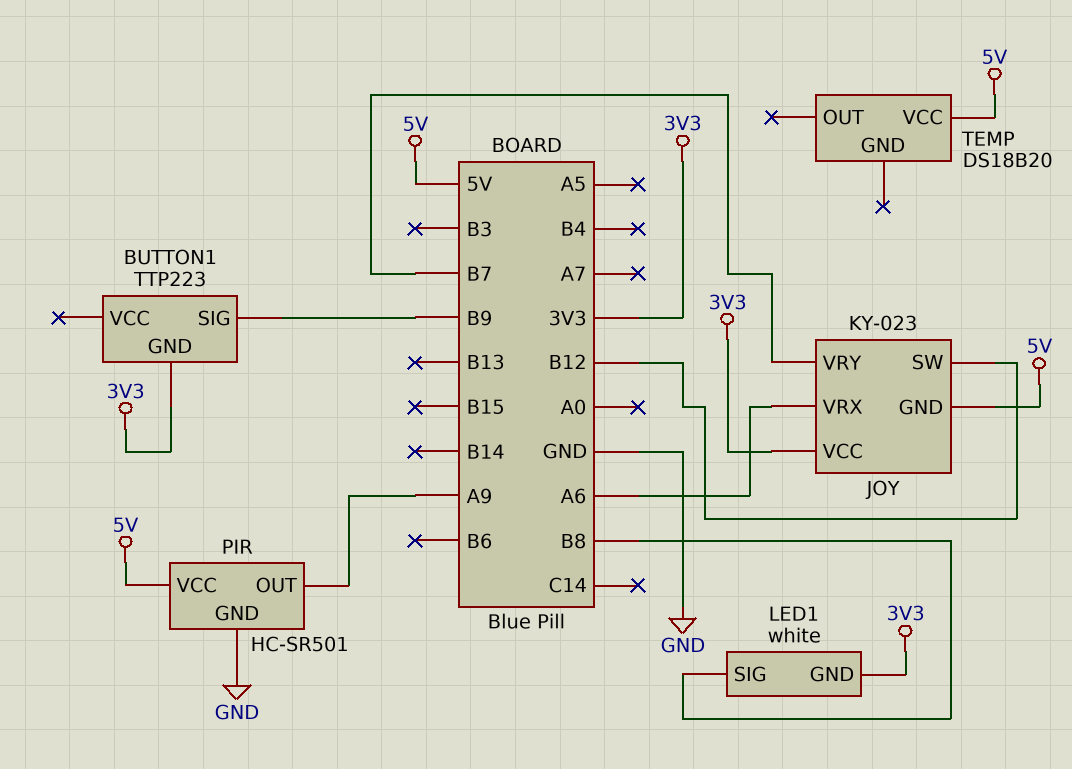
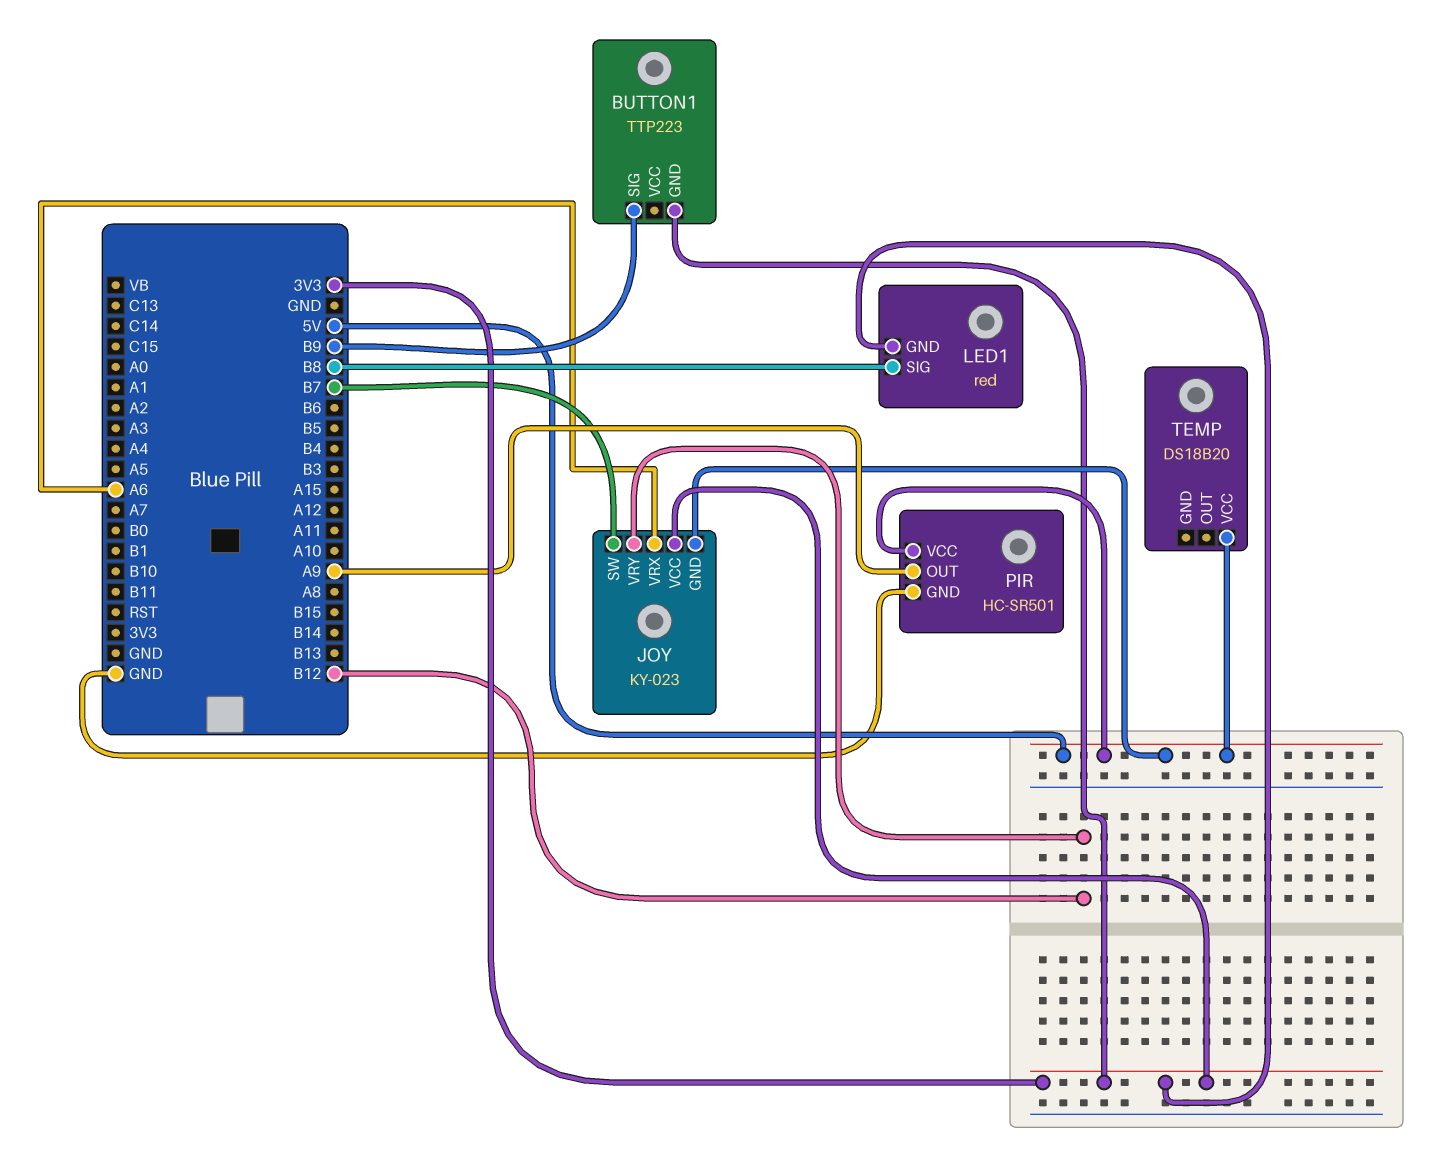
JOY pin SW: B12 -> B7
JOY pin VRY: B7 -> B12
LED1: white -> red

